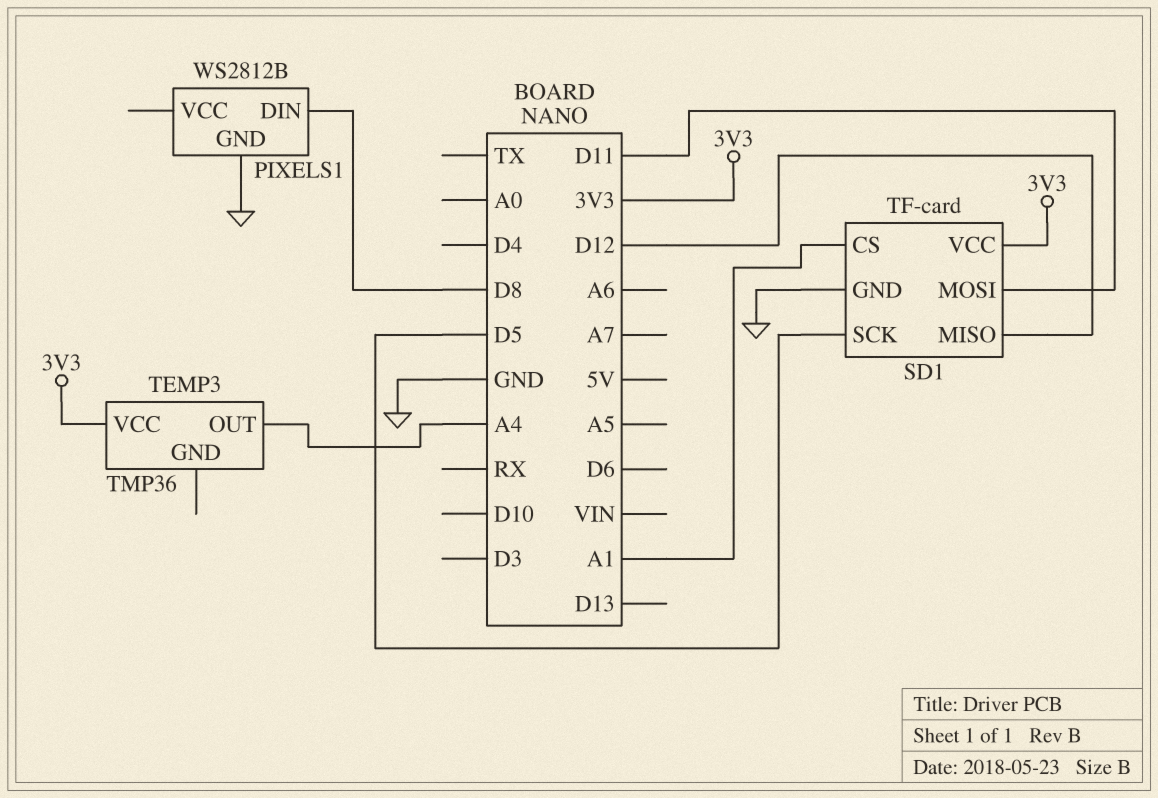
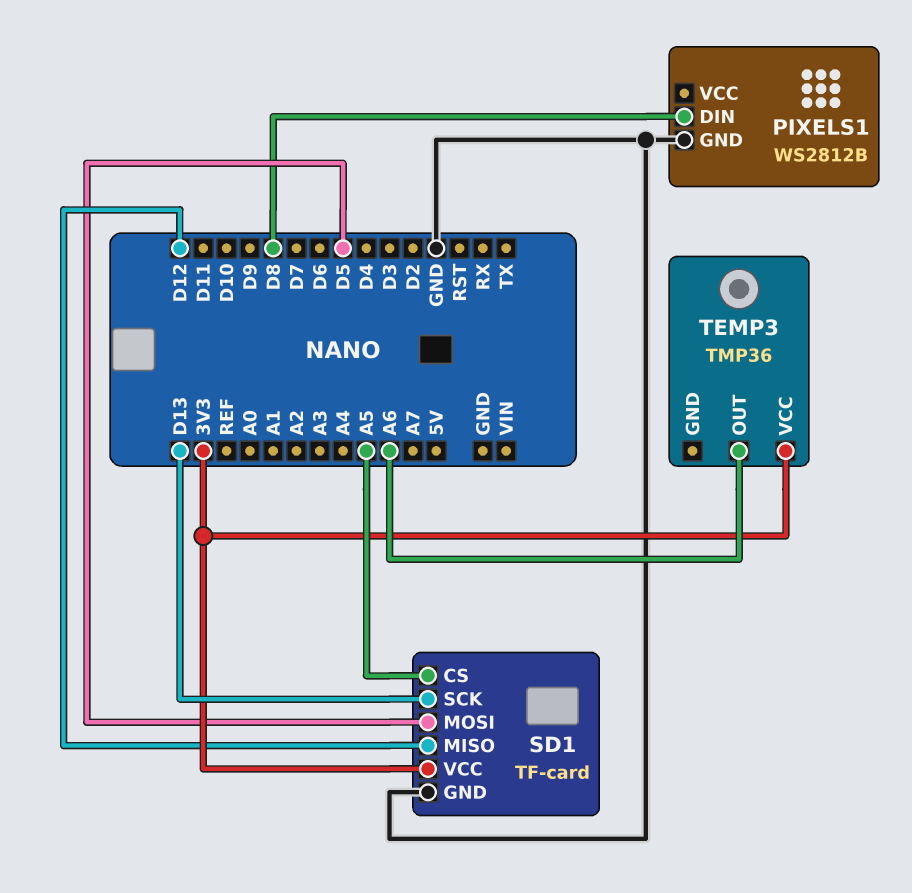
SD1 pin CS: A1 -> A5
SD1 pin MOSI: D11 -> D5
SD1 pin SCK: D5 -> D13
TEMP3 pin OUT: A4 -> A6

